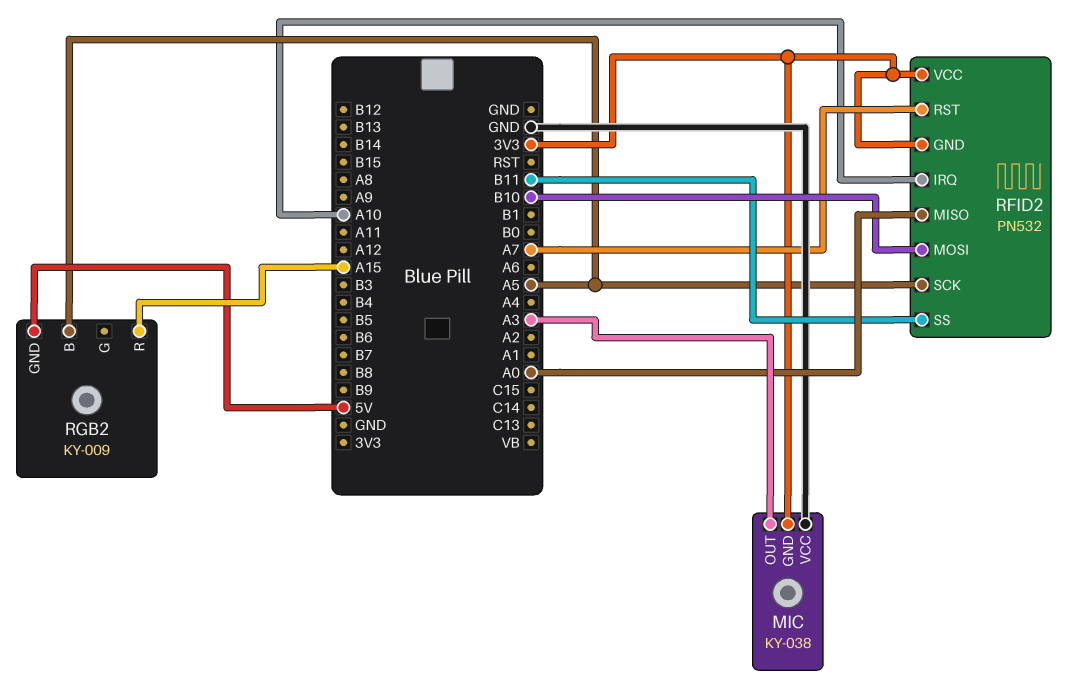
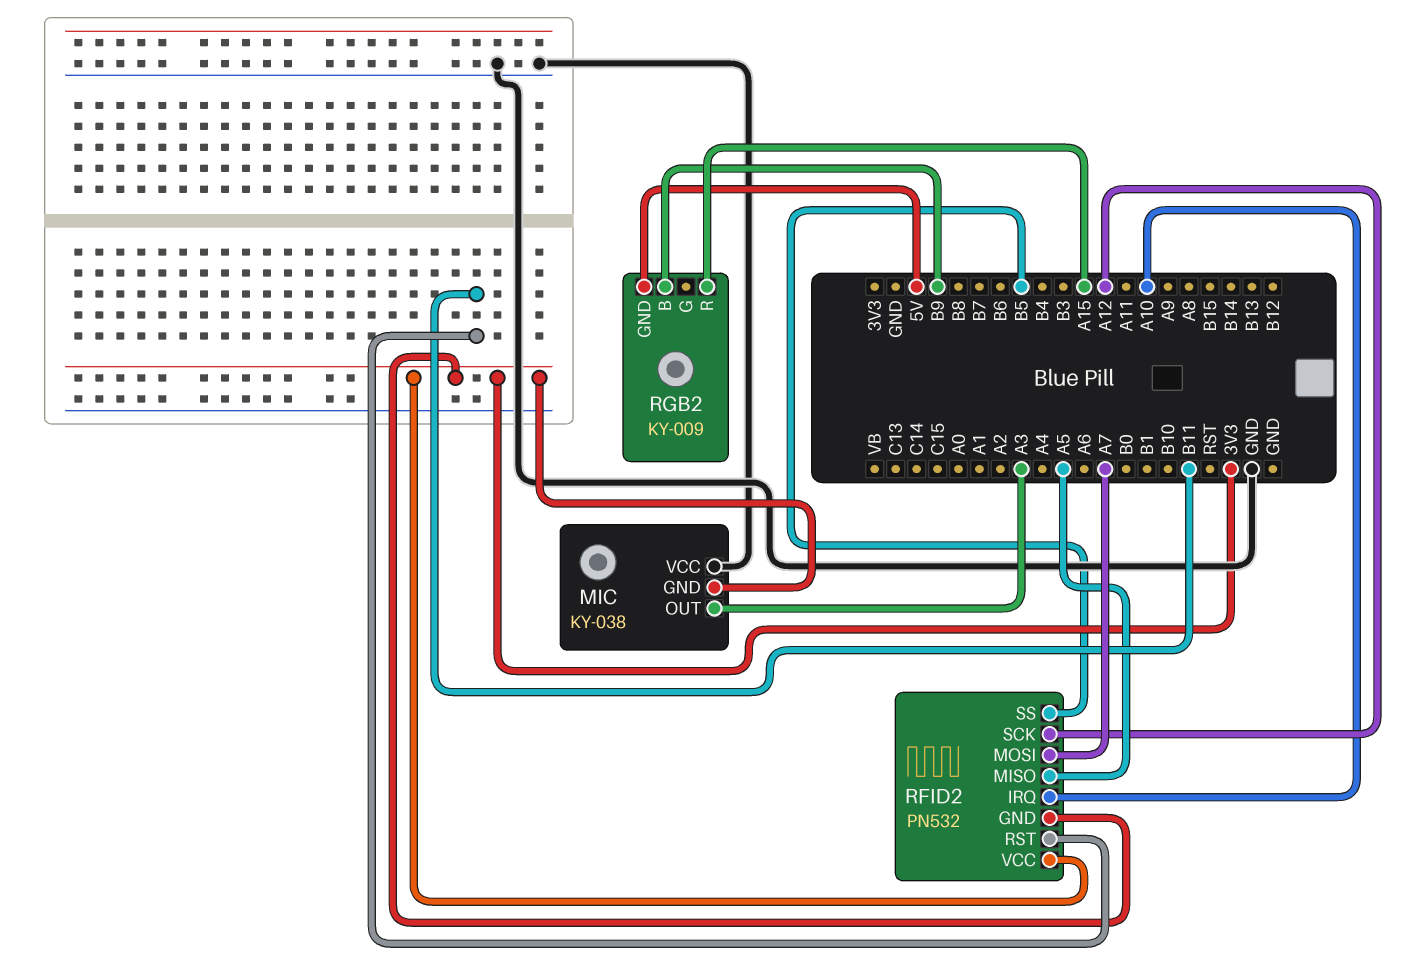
RFID2 pin MISO: A0 -> A5
RFID2 pin MOSI: B10 -> A7
RFID2 pin RST: A7 -> B11
RFID2 pin SCK: A5 -> A12
RFID2 pin SS: B11 -> B5
RGB2 pin B: A5 -> B9

